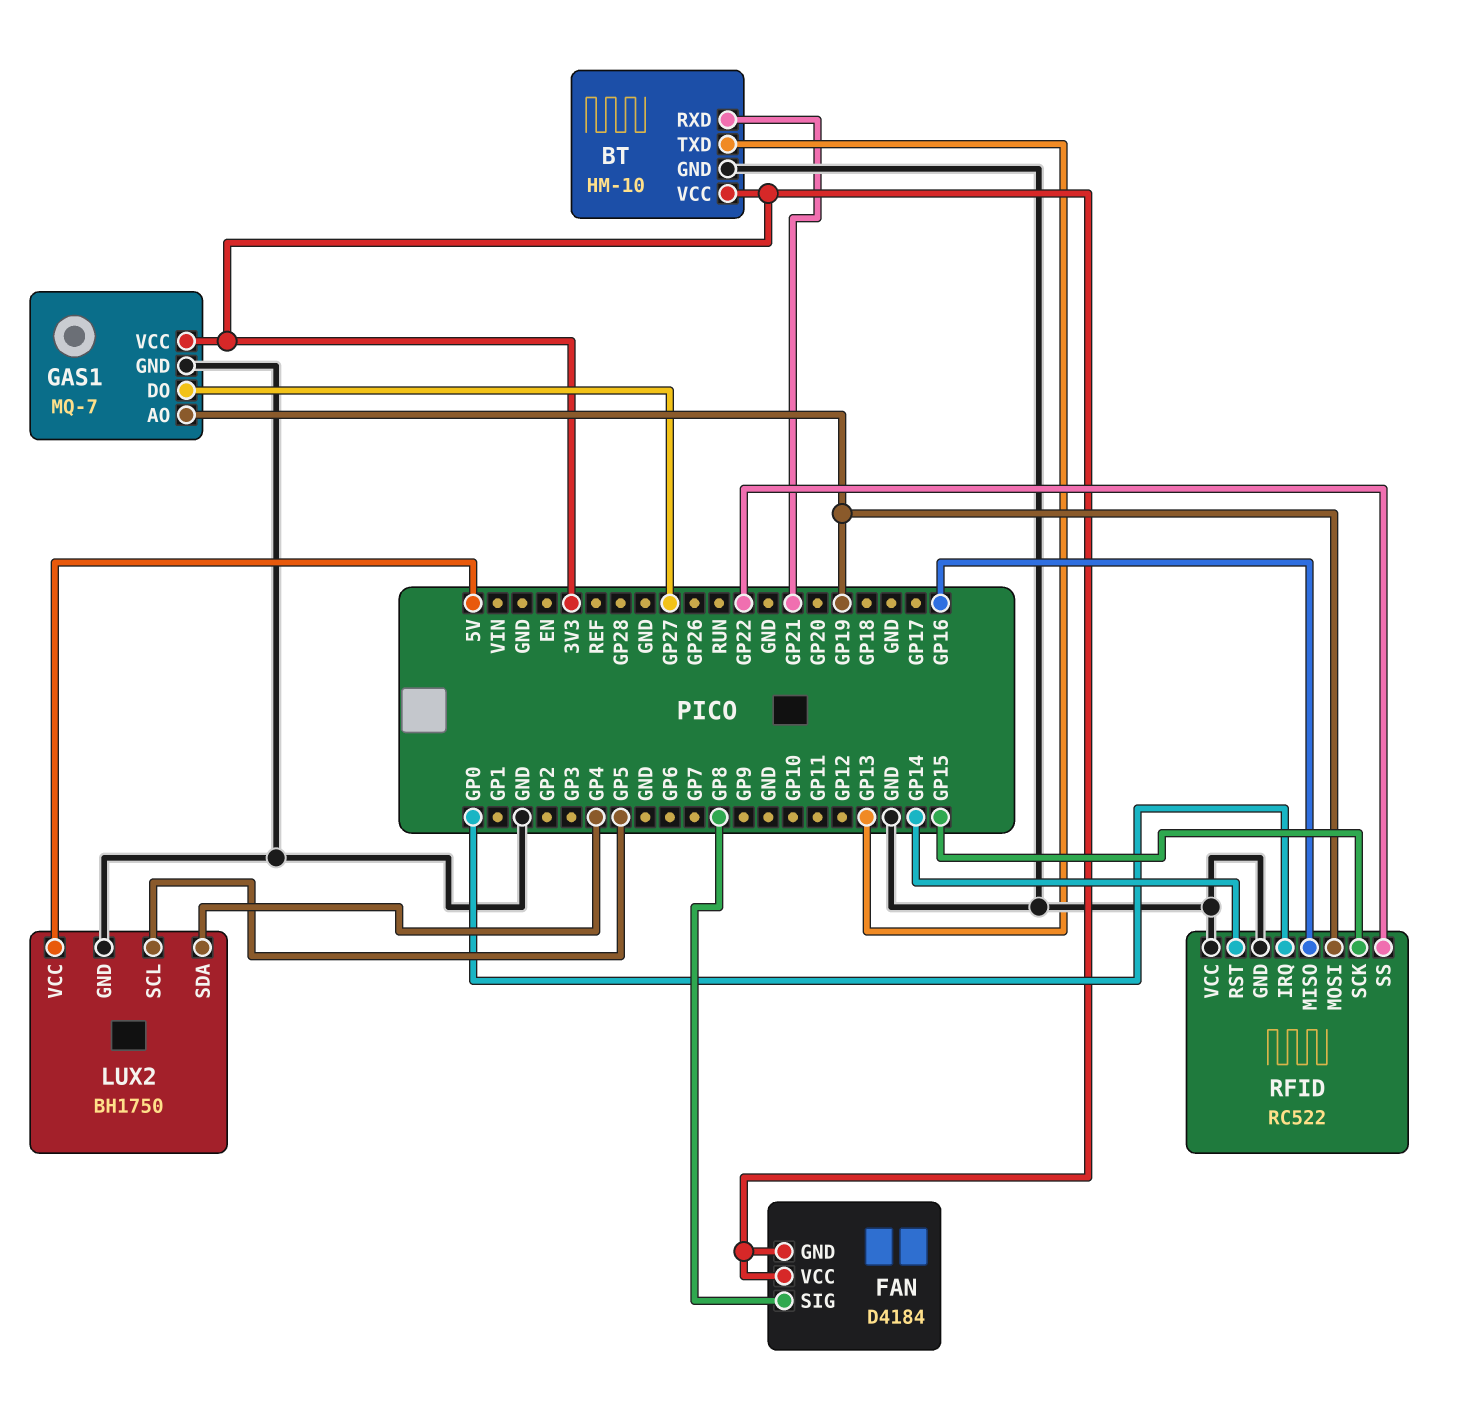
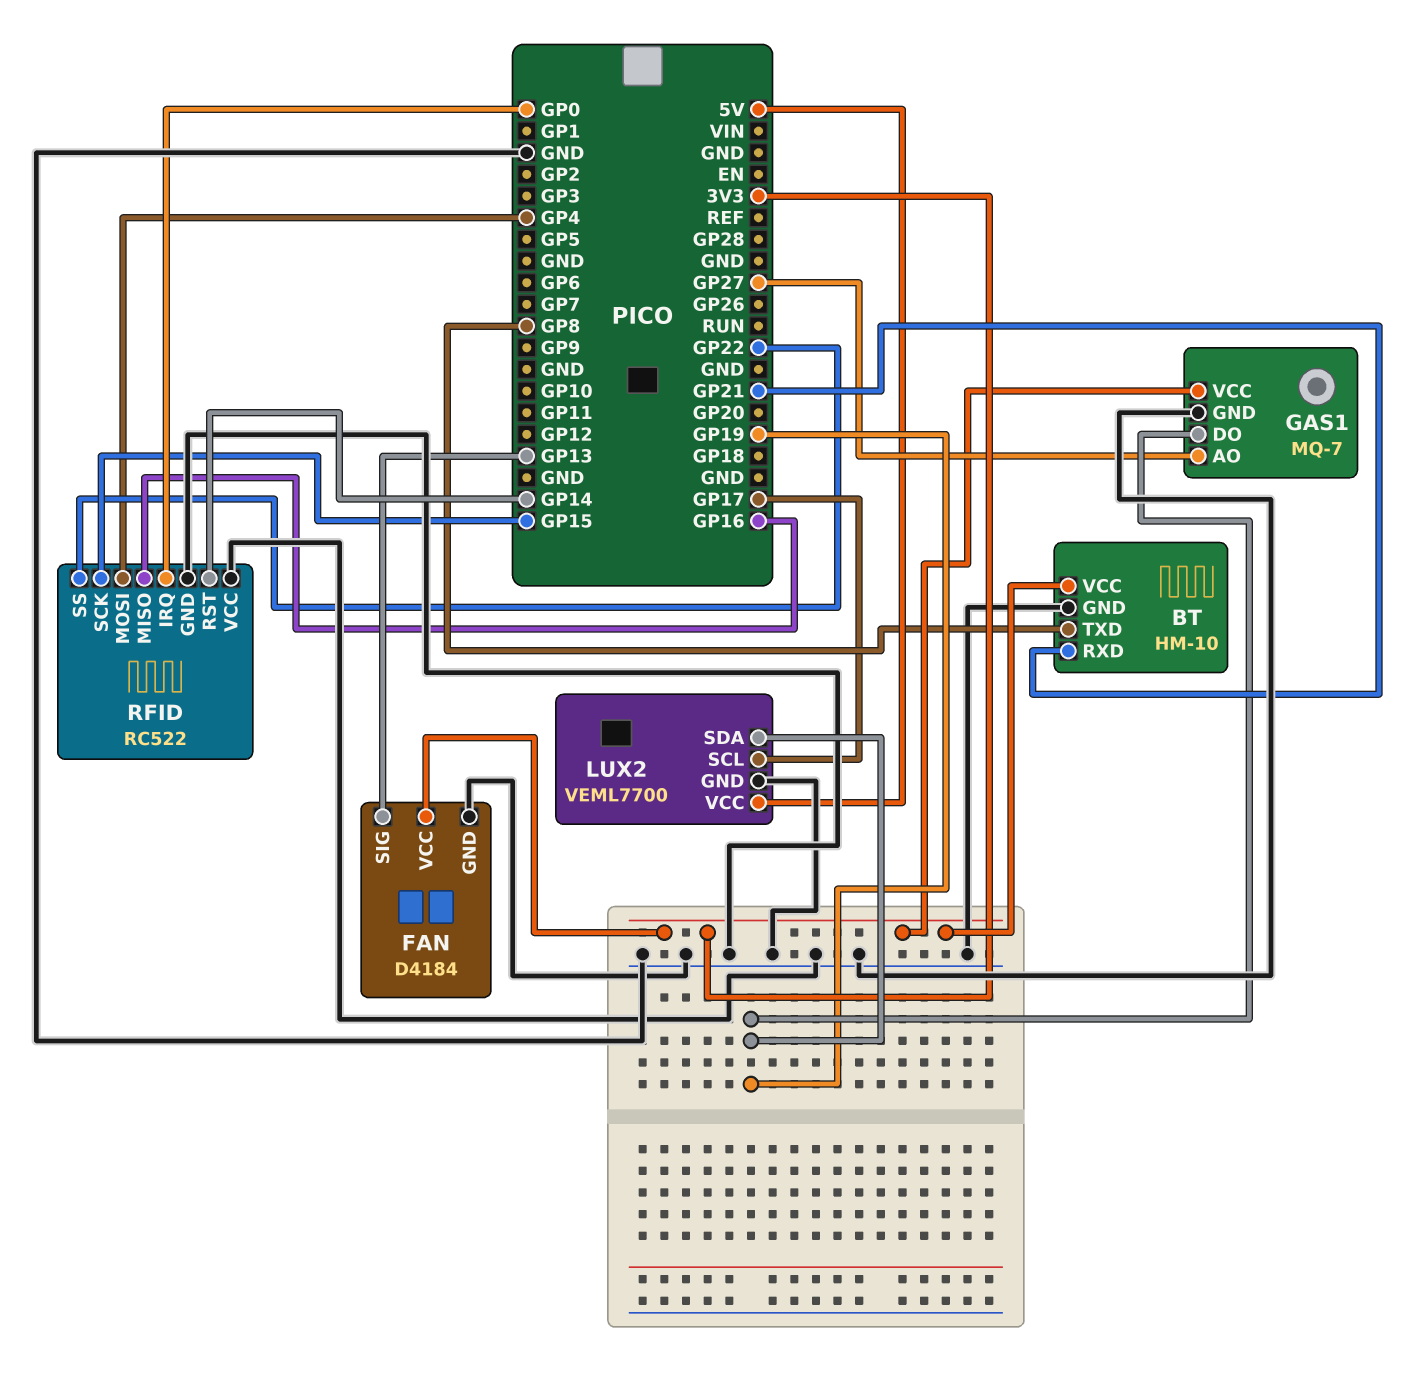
BT pin TXD: GP13 -> GP8
FAN pin GND: 3V3 -> GND
FAN pin SIG: GP8 -> GP13
GAS1 pin AO: GP19 -> GP27
GAS1 pin DO: GP27 -> GP19
LUX2: BH1750 -> VEML7700
LUX2 pin SCL: GP5 -> GP17
LUX2 pin SDA: GP4 -> GP19
RFID pin MOSI: GP19 -> GP4

